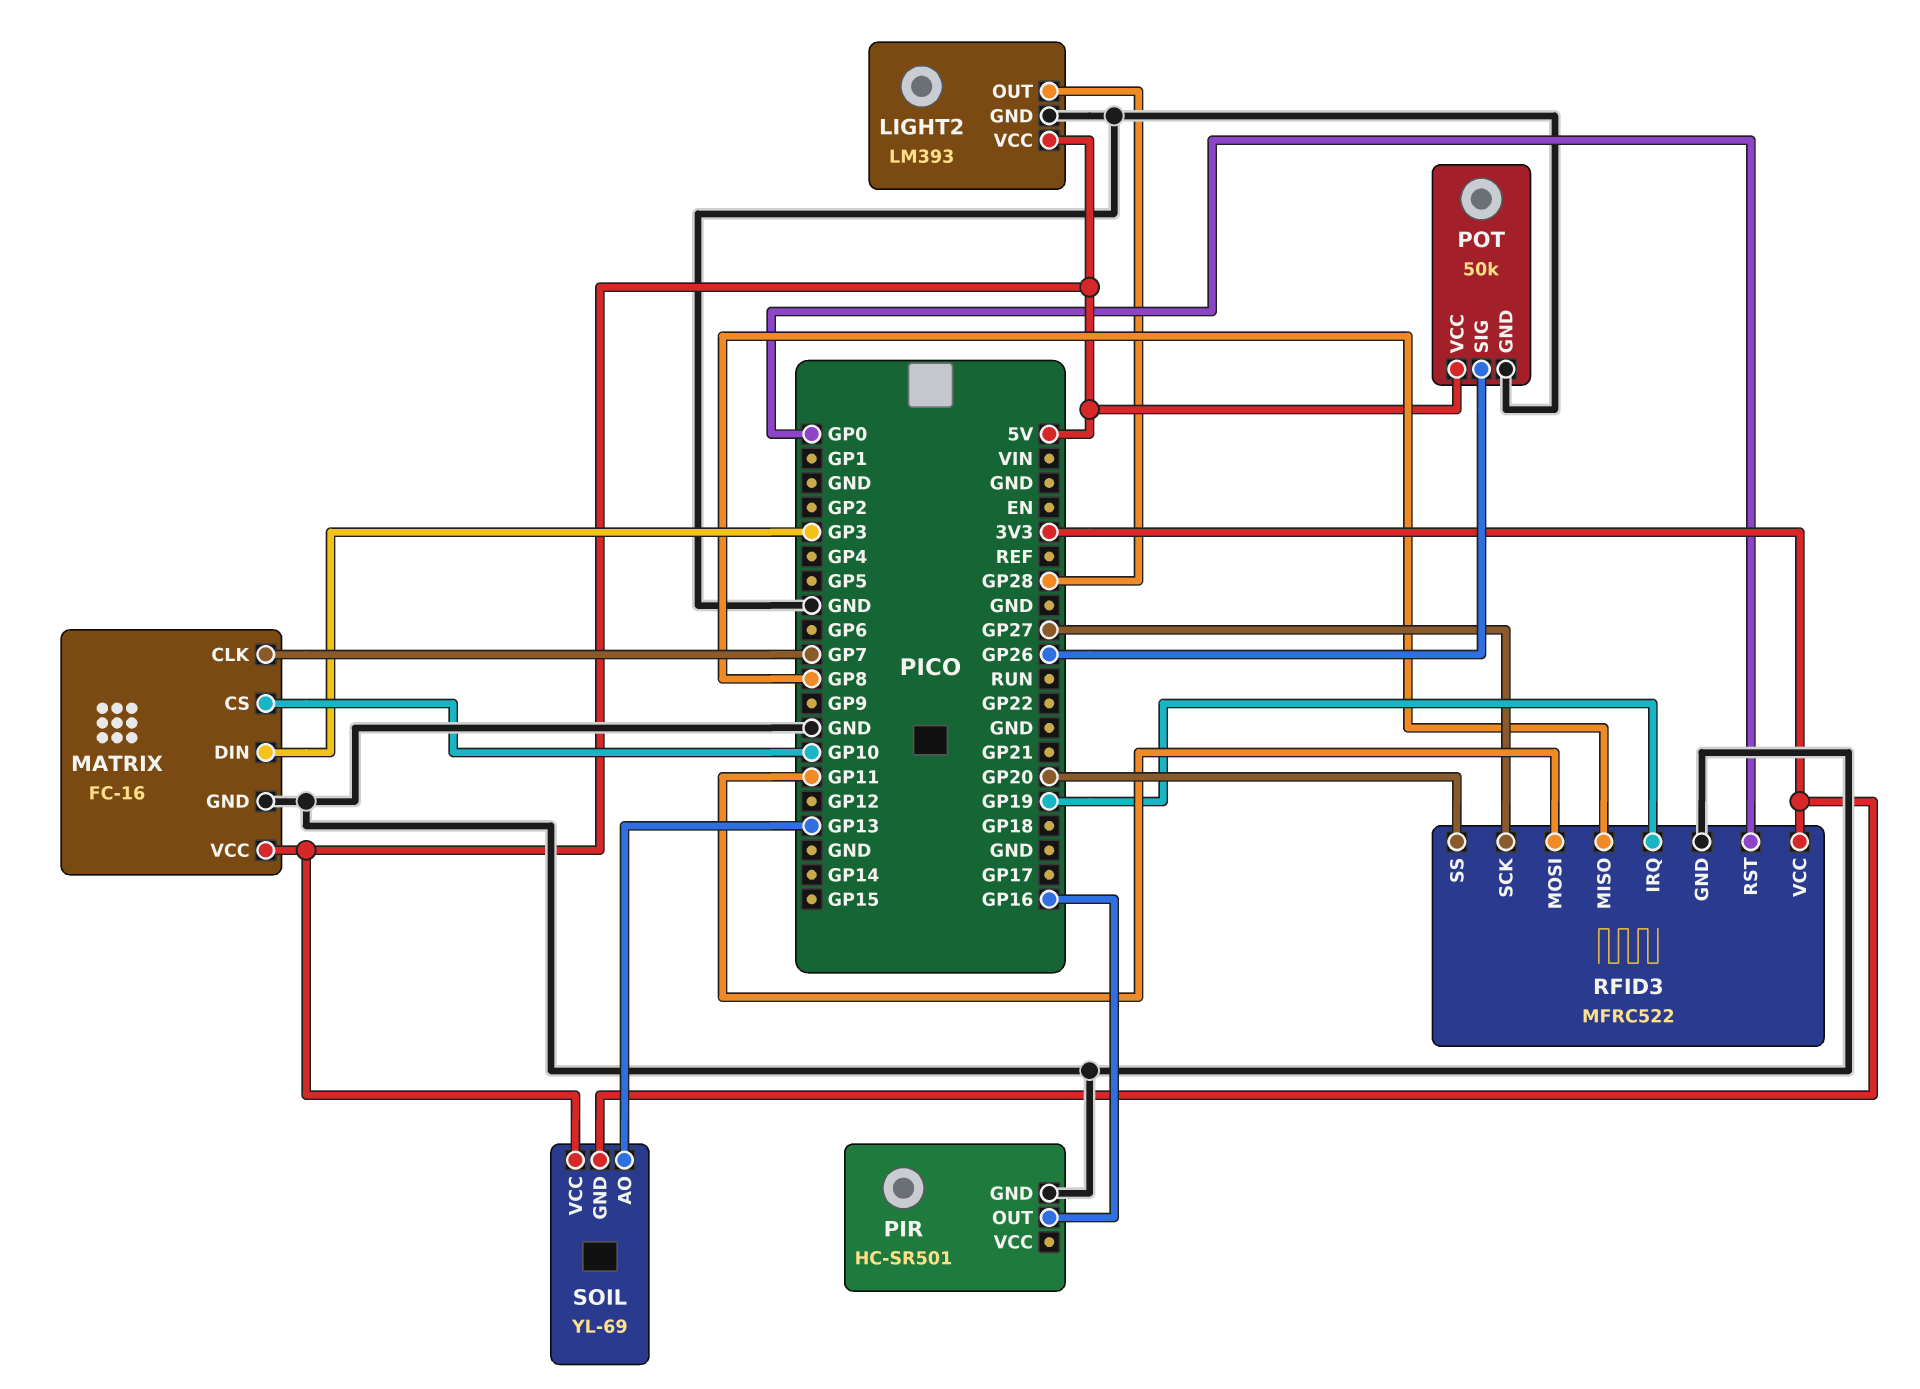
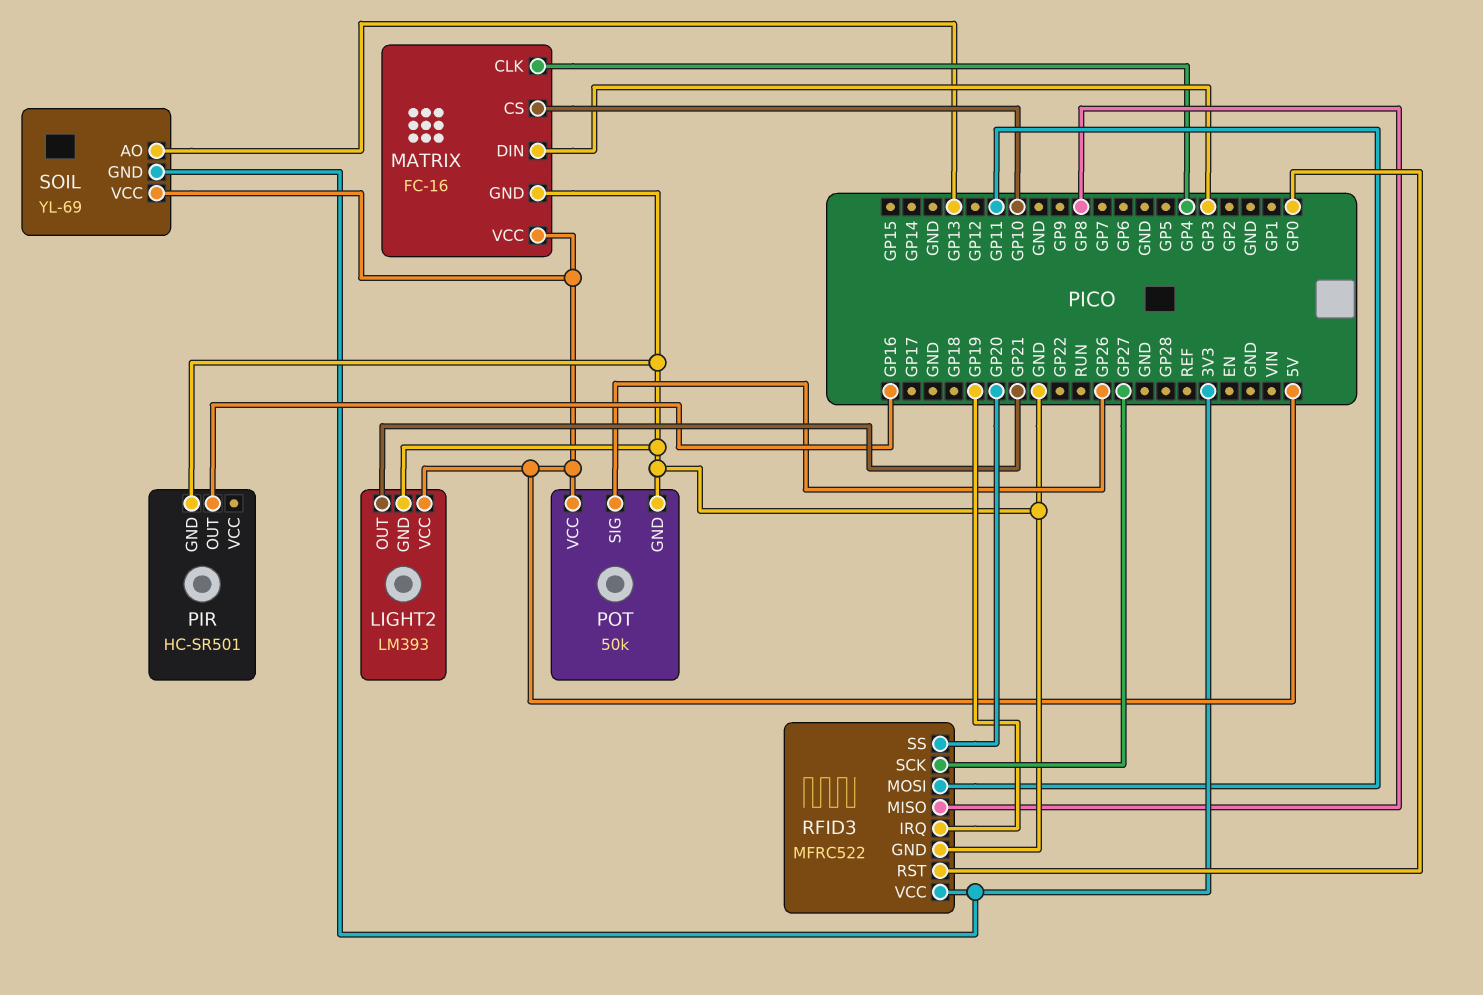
LIGHT2 pin OUT: GP28 -> GP21
MATRIX pin CLK: GP7 -> GP4

